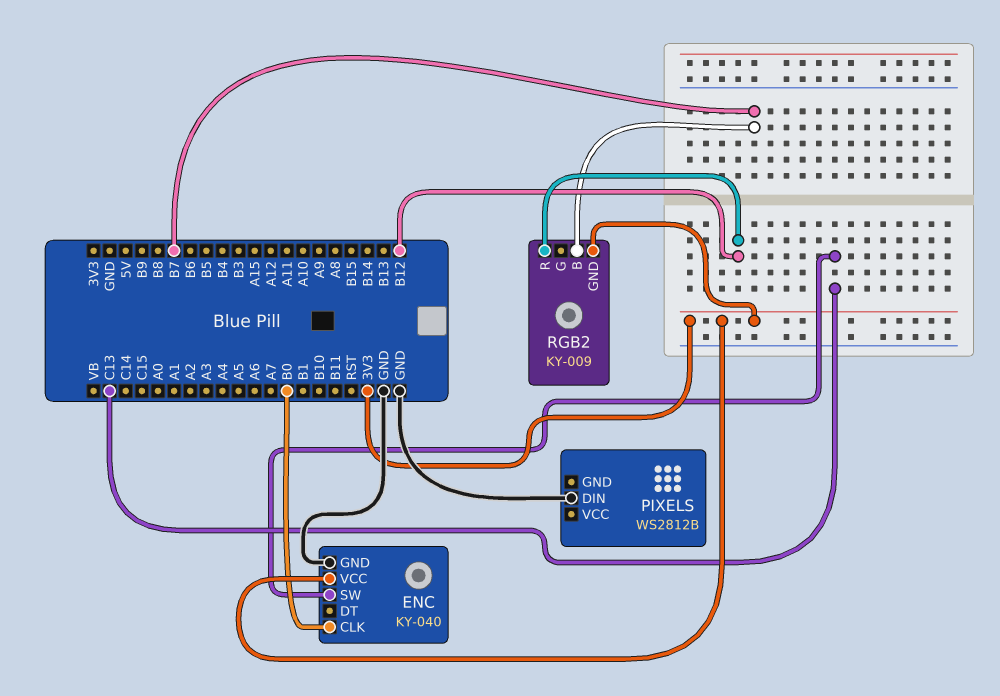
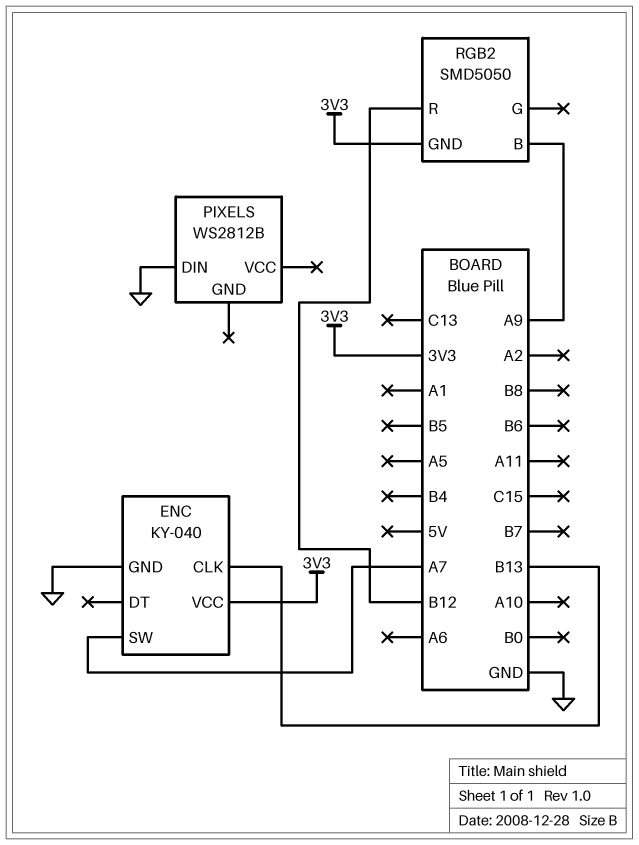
ENC pin CLK: B0 -> B13
ENC pin SW: C13 -> A7
RGB2: KY-009 -> SMD5050
RGB2 pin B: B7 -> A9

